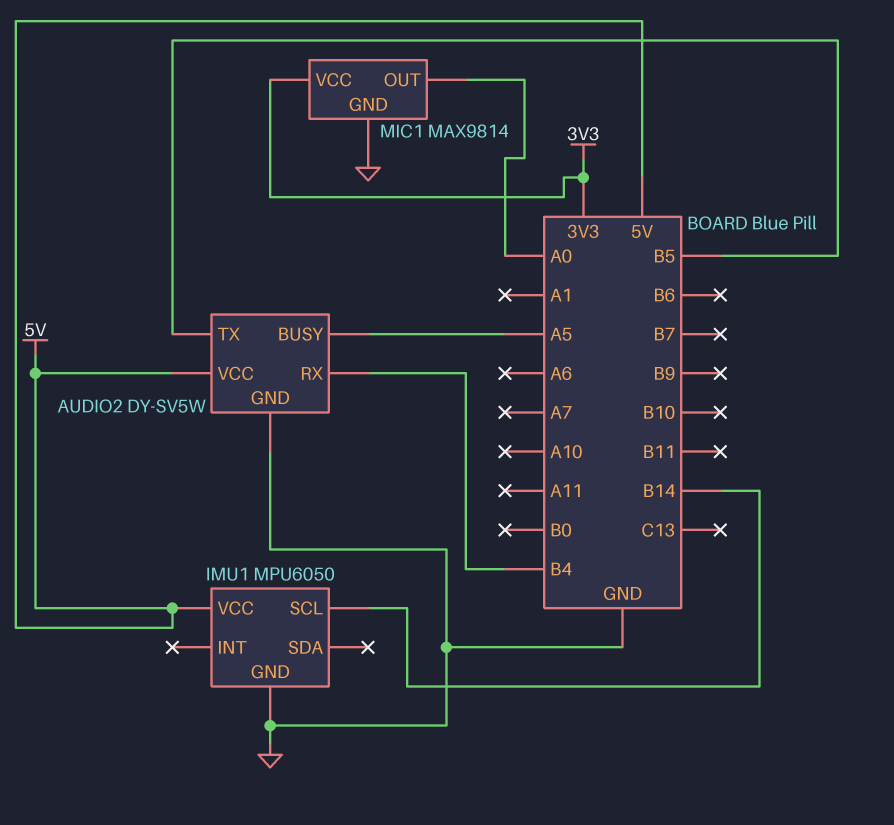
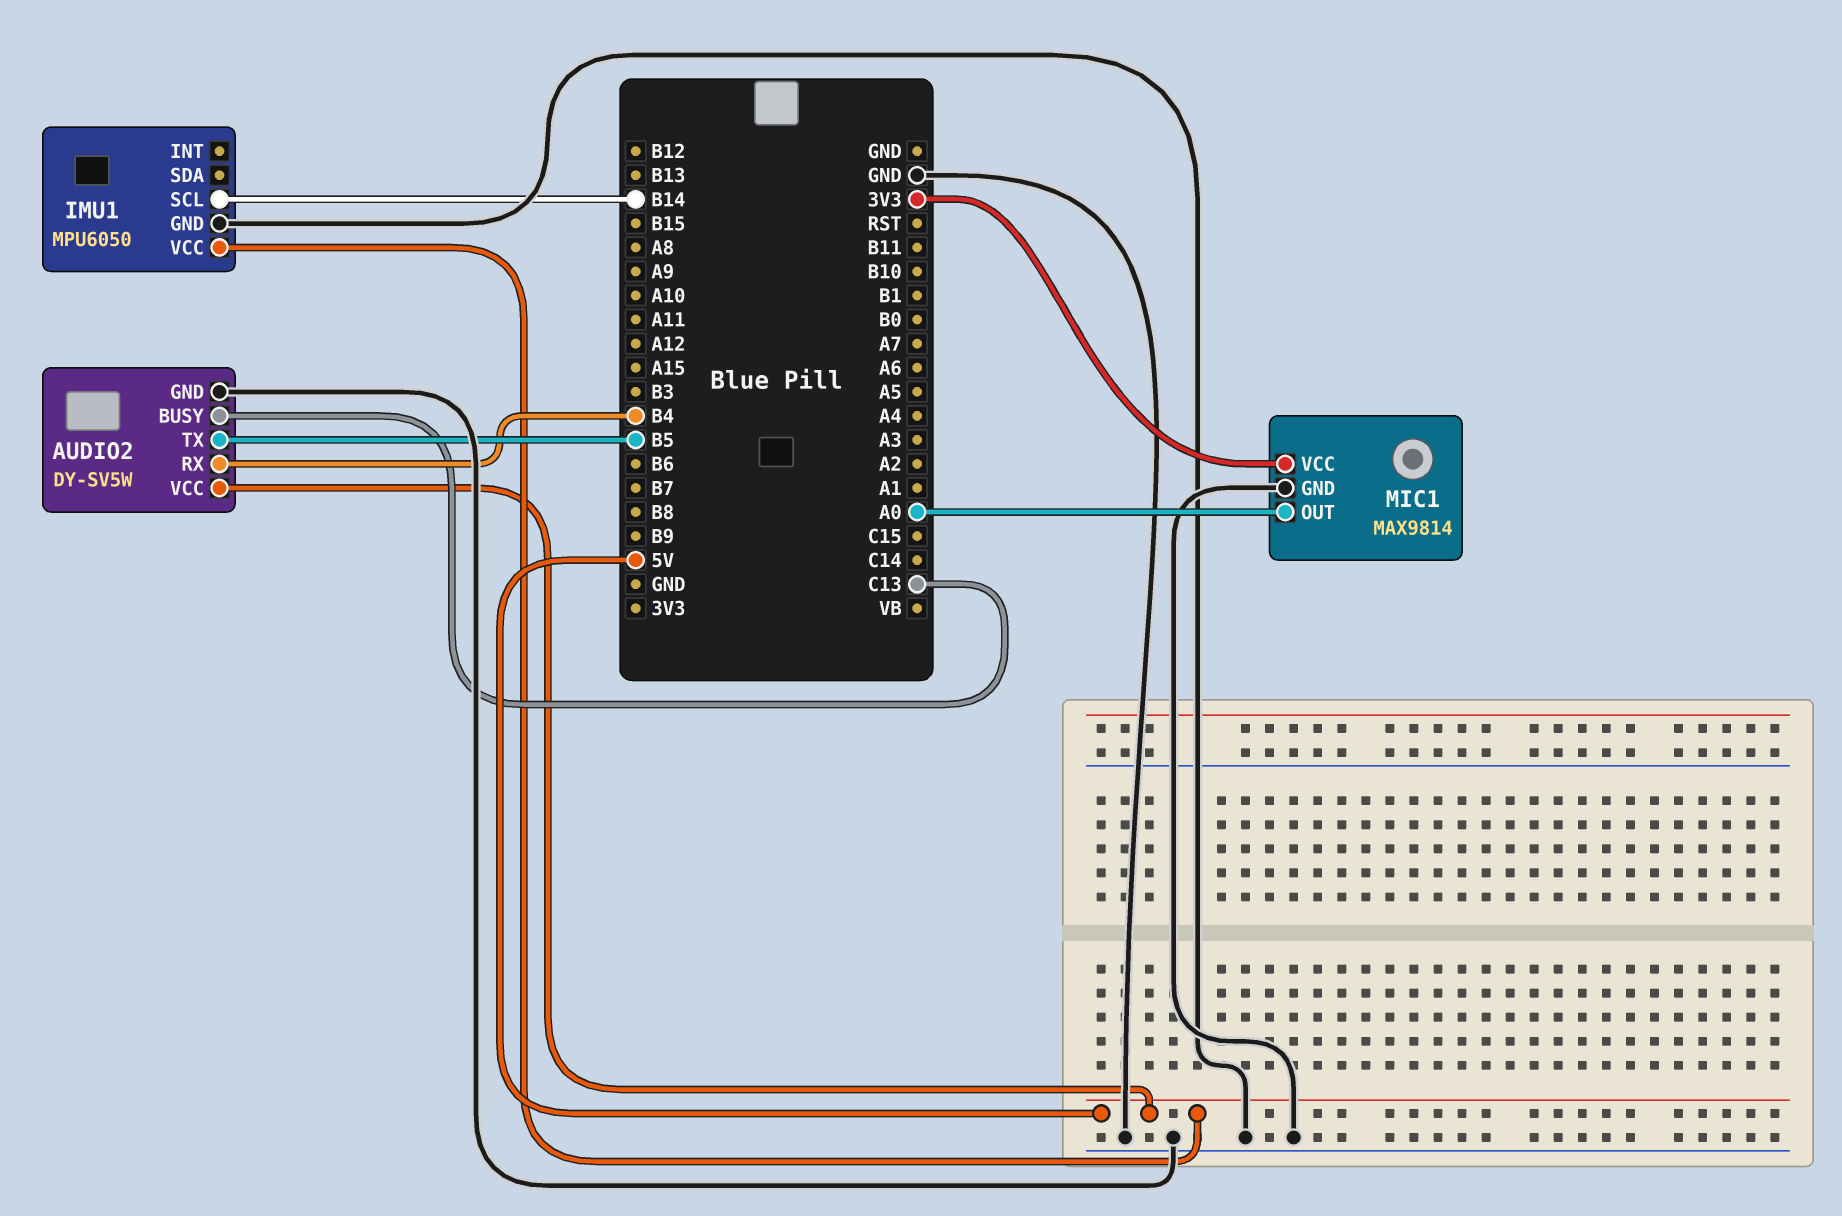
AUDIO2 pin BUSY: A5 -> C13

